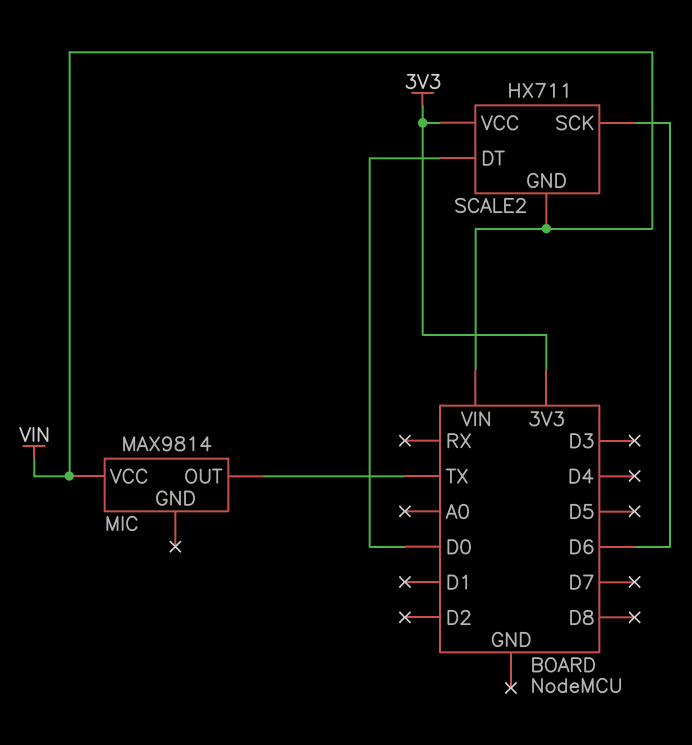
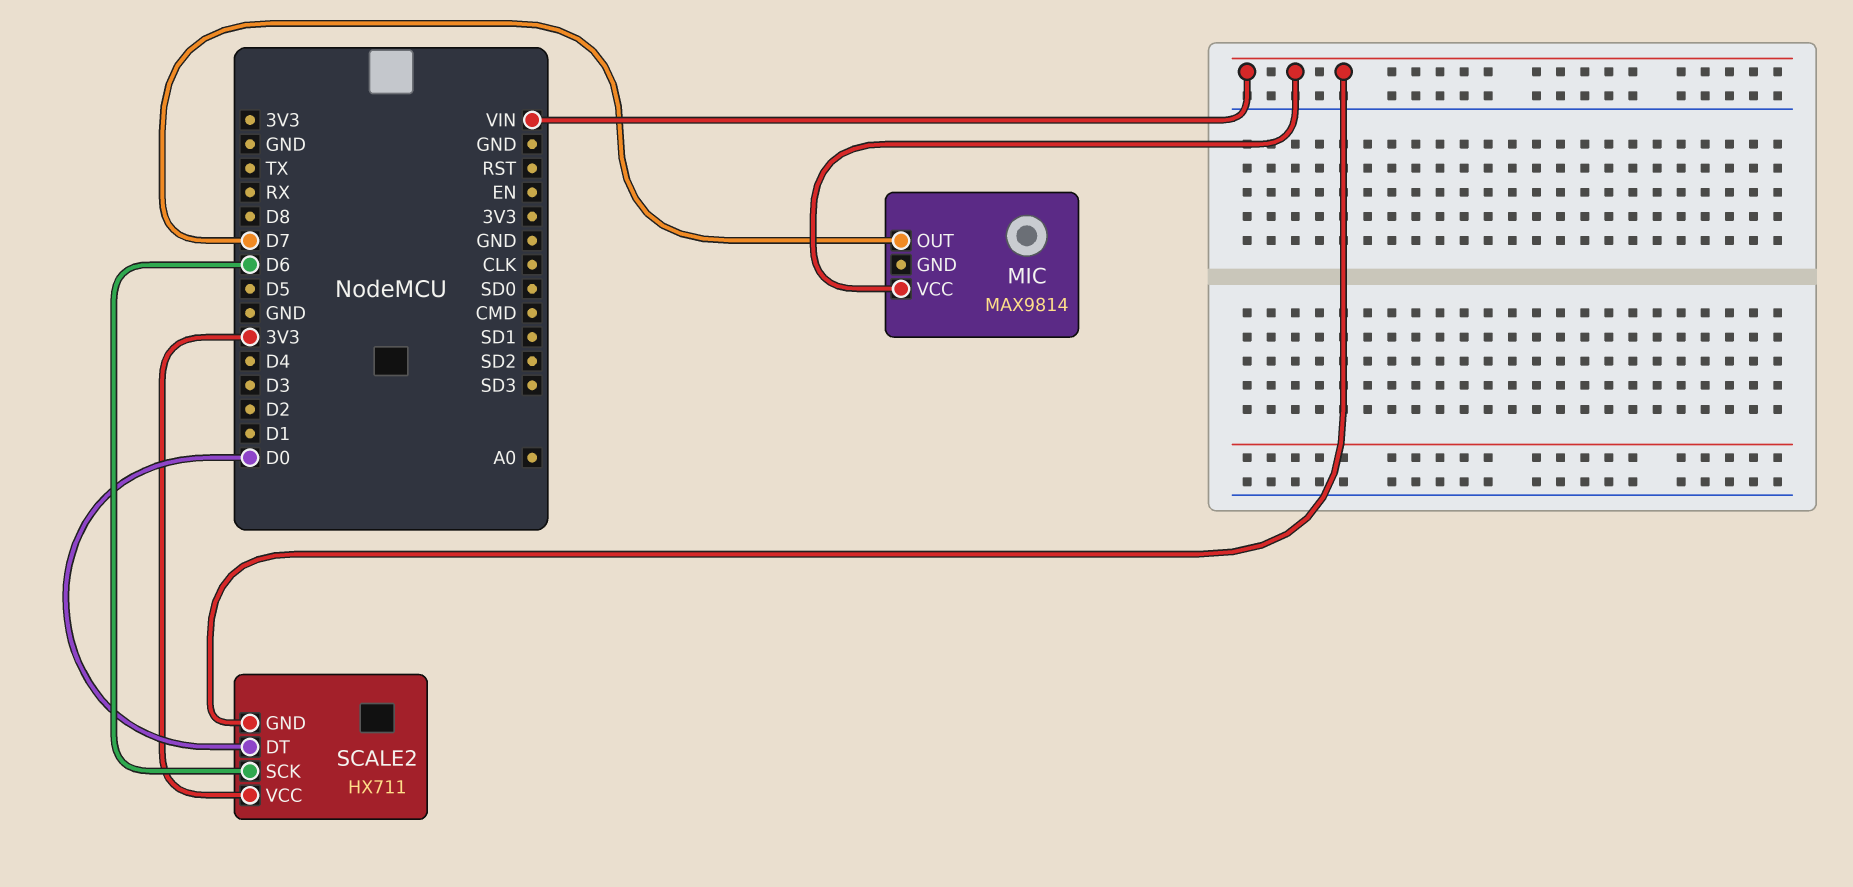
MIC pin OUT: TX -> D7

